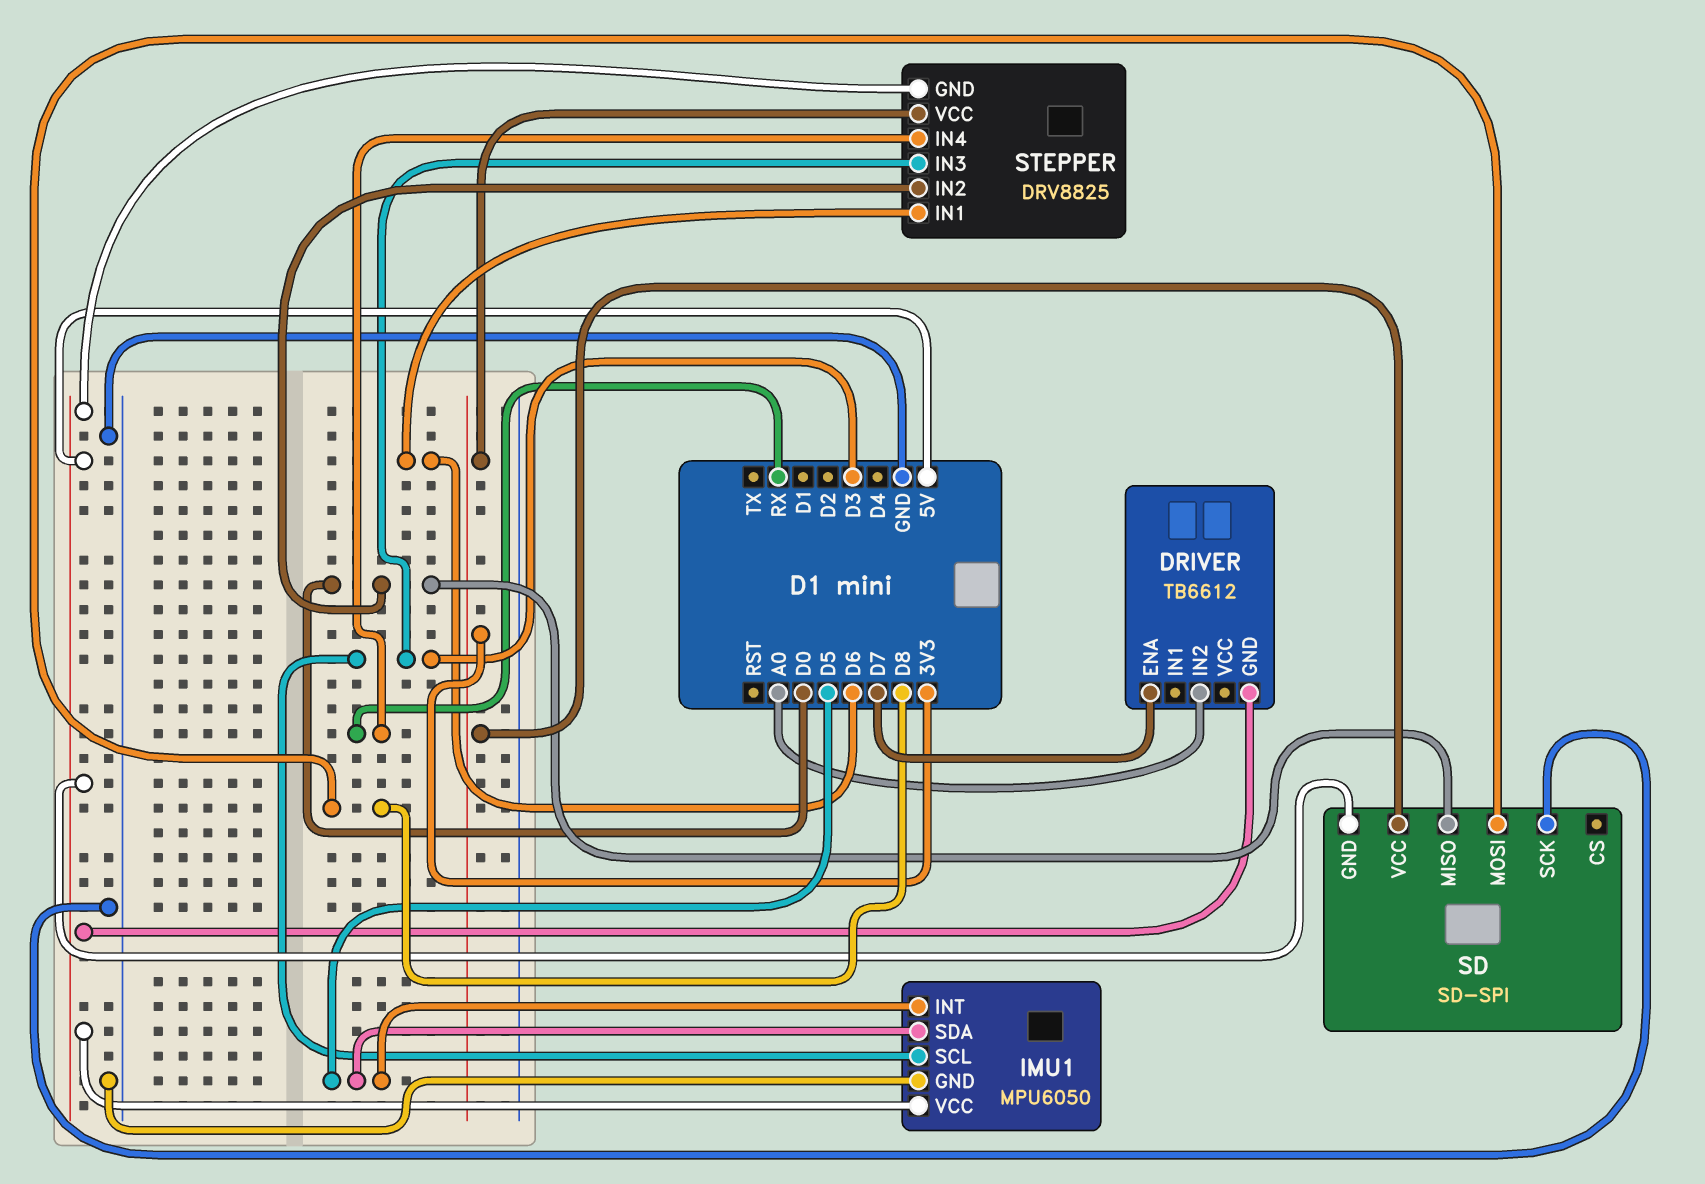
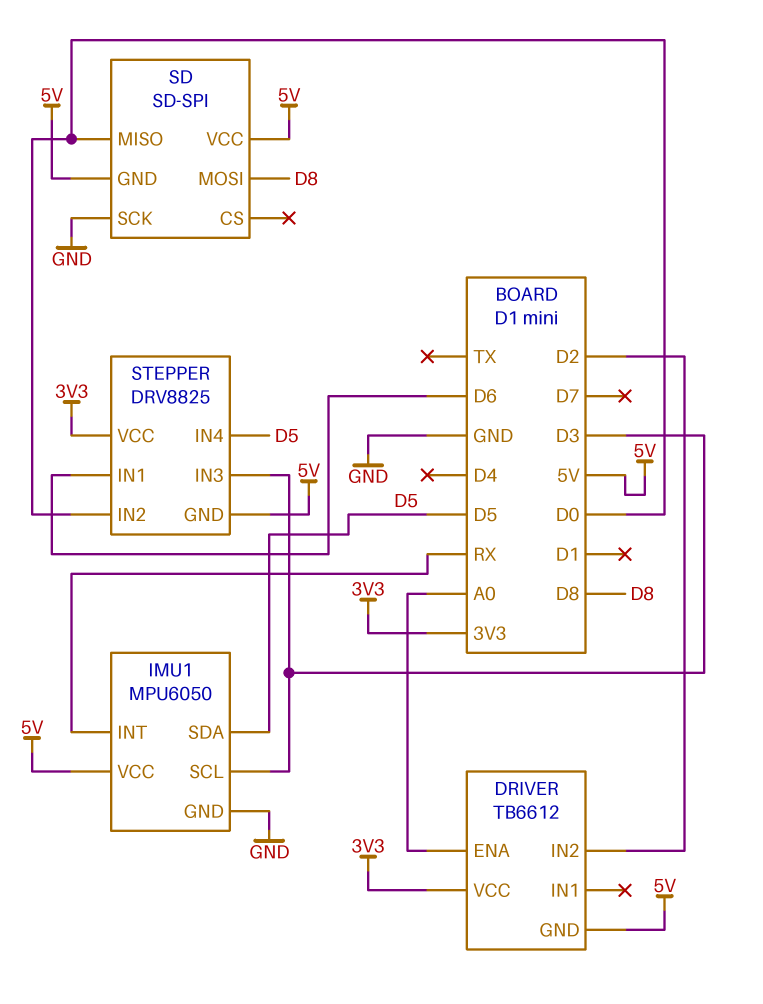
DRIVER pin ENA: D7 -> A0
DRIVER pin IN2: A0 -> D2
DRIVER pin VCC: none -> 3V3
IMU1 pin INT: D5 -> RX
SD pin VCC: 3V3 -> 5V
STEPPER pin IN4: RX -> D5

